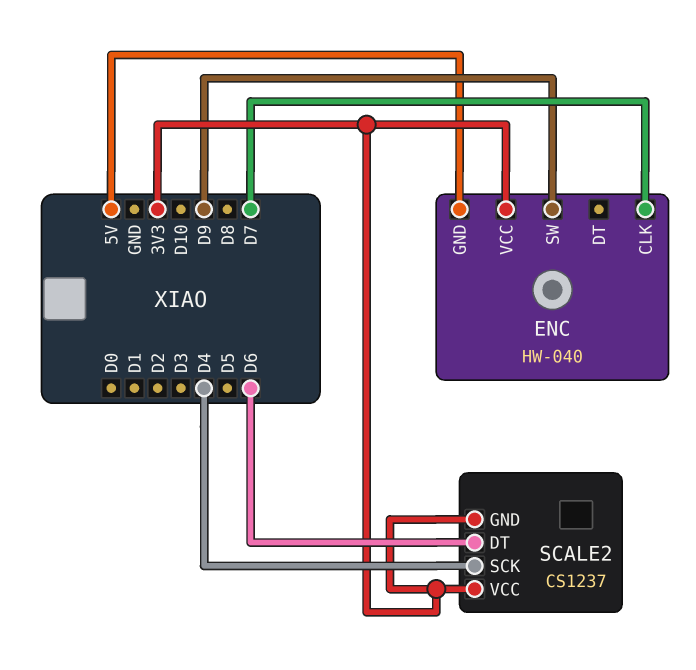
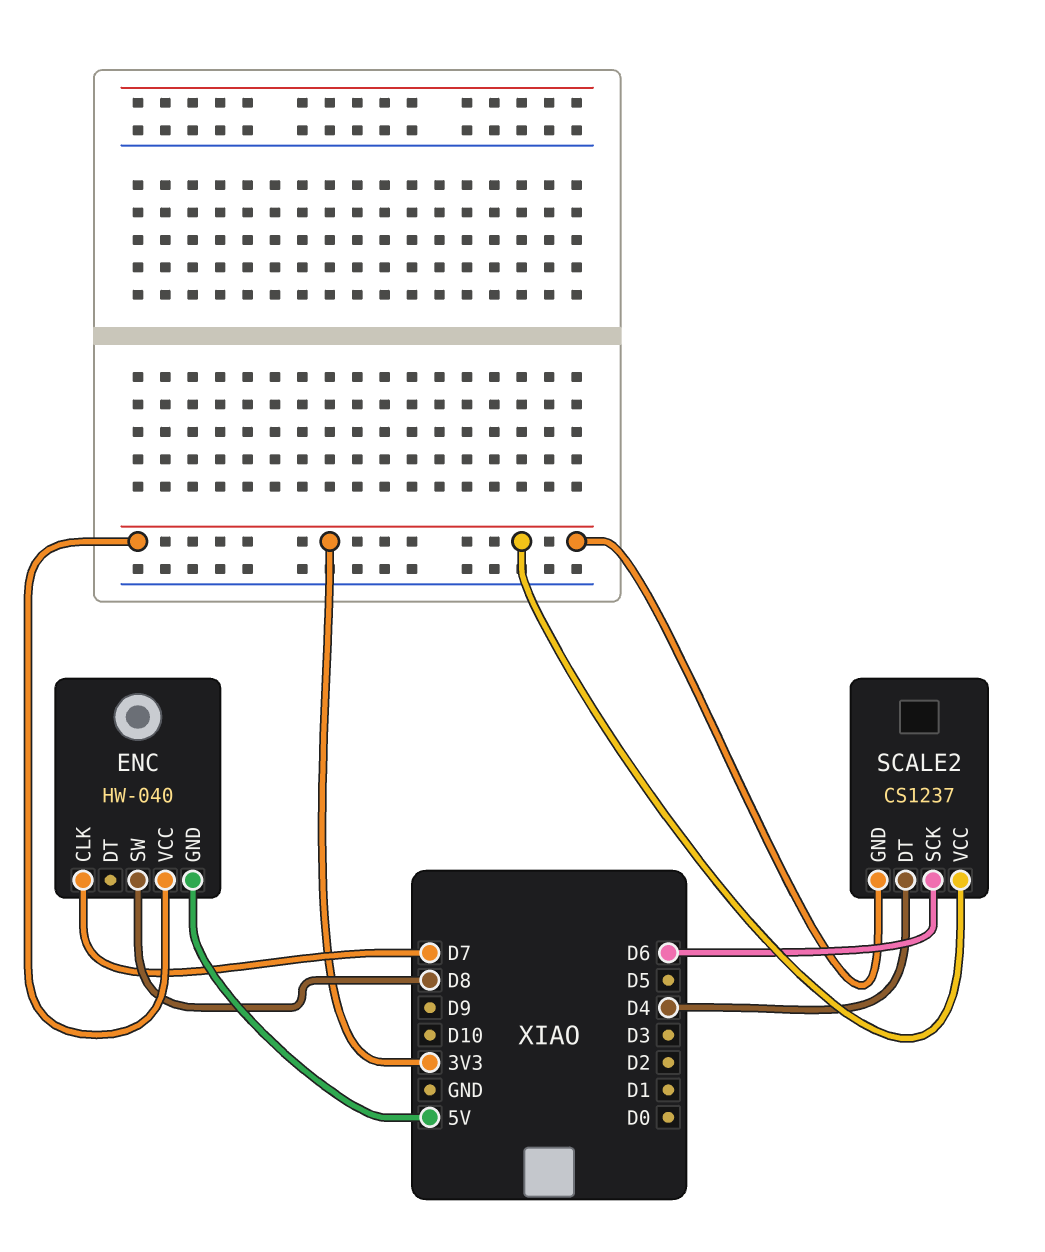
ENC pin SW: D9 -> D8
SCALE2 pin DT: D6 -> D4
SCALE2 pin SCK: D4 -> D6

